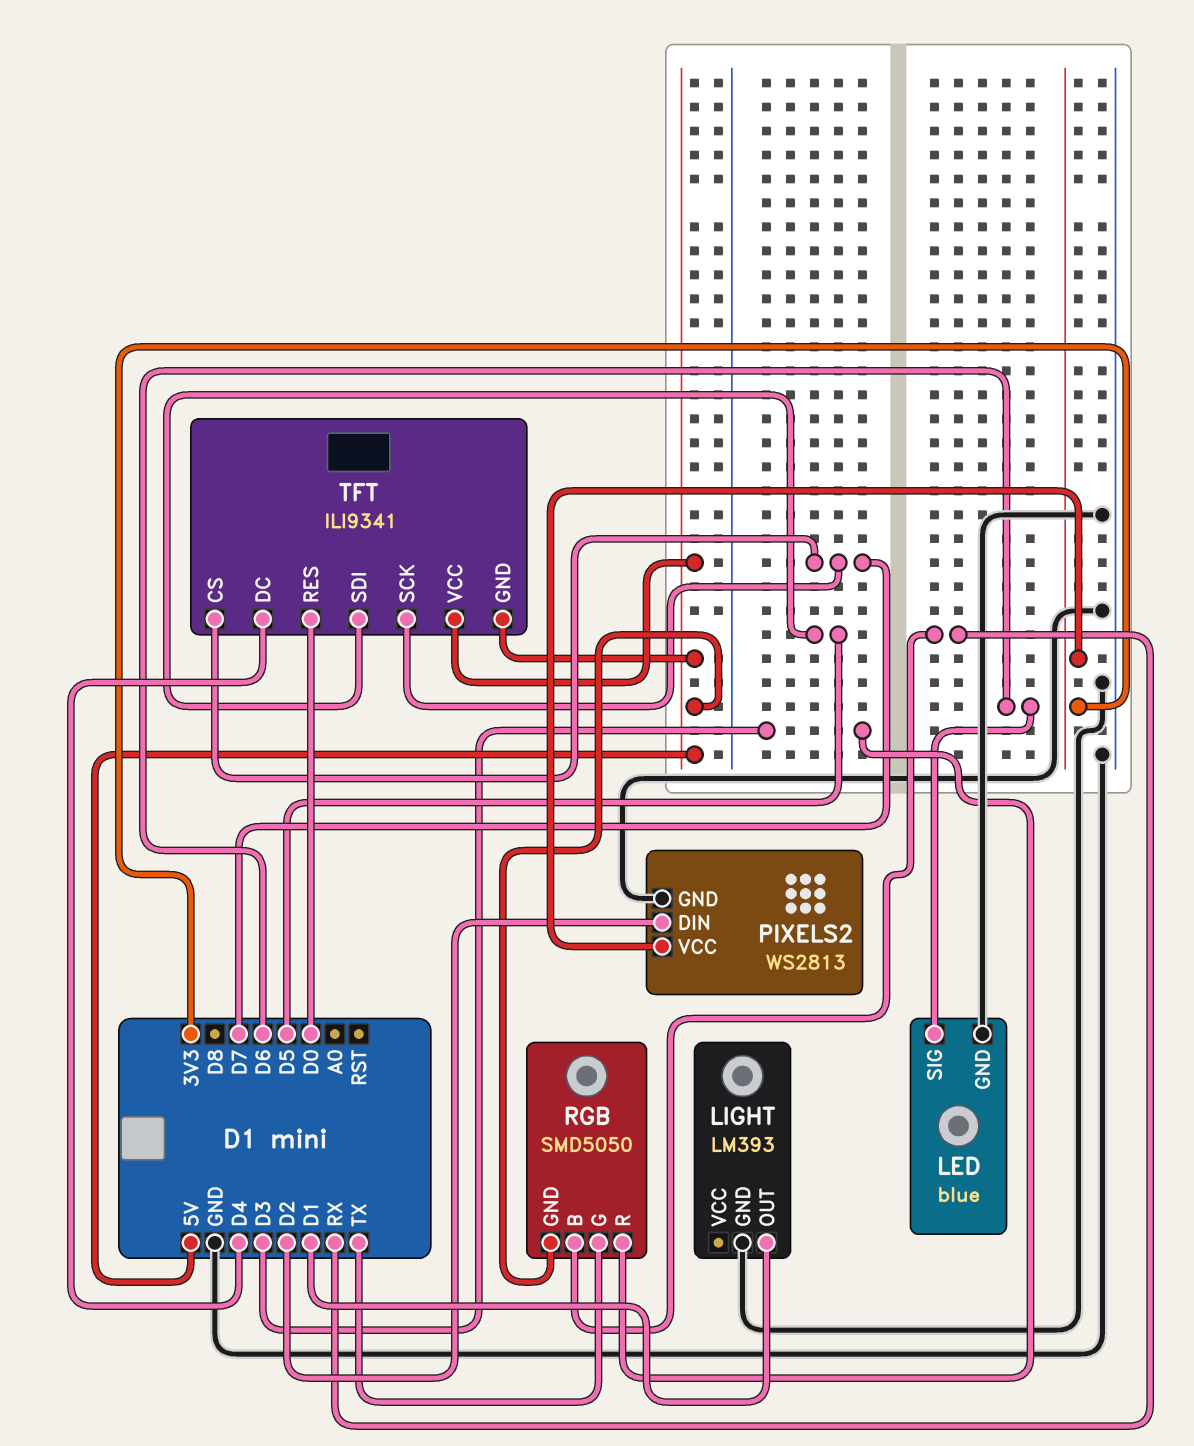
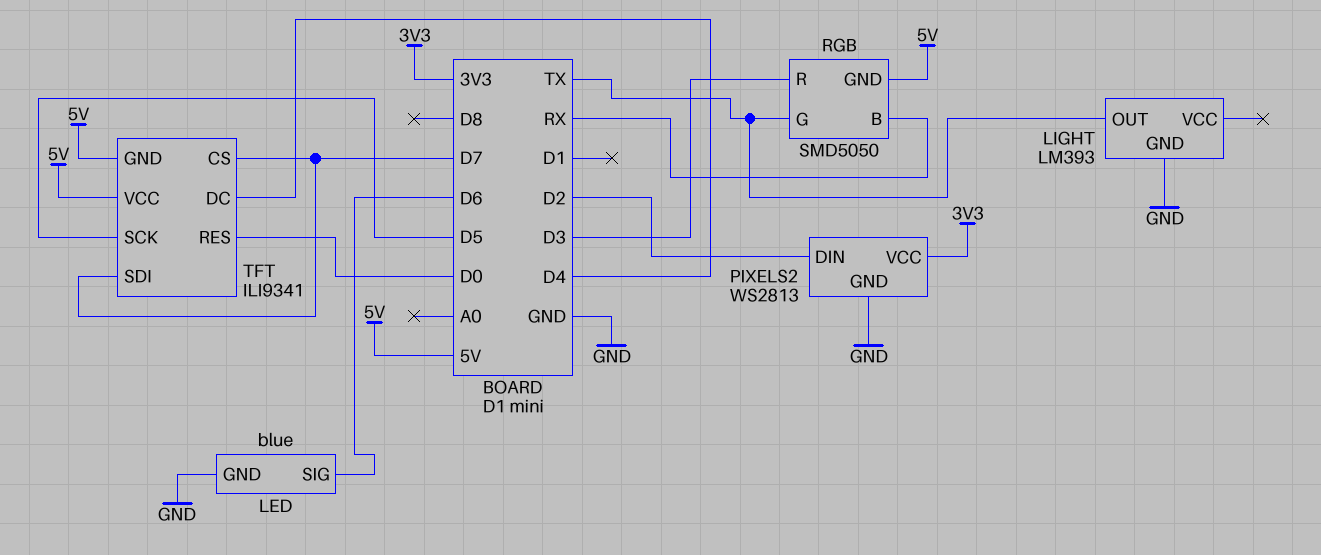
LIGHT pin OUT: D1 -> TX
TFT pin SCK: D7 -> D5
TFT pin SDI: D5 -> D7

